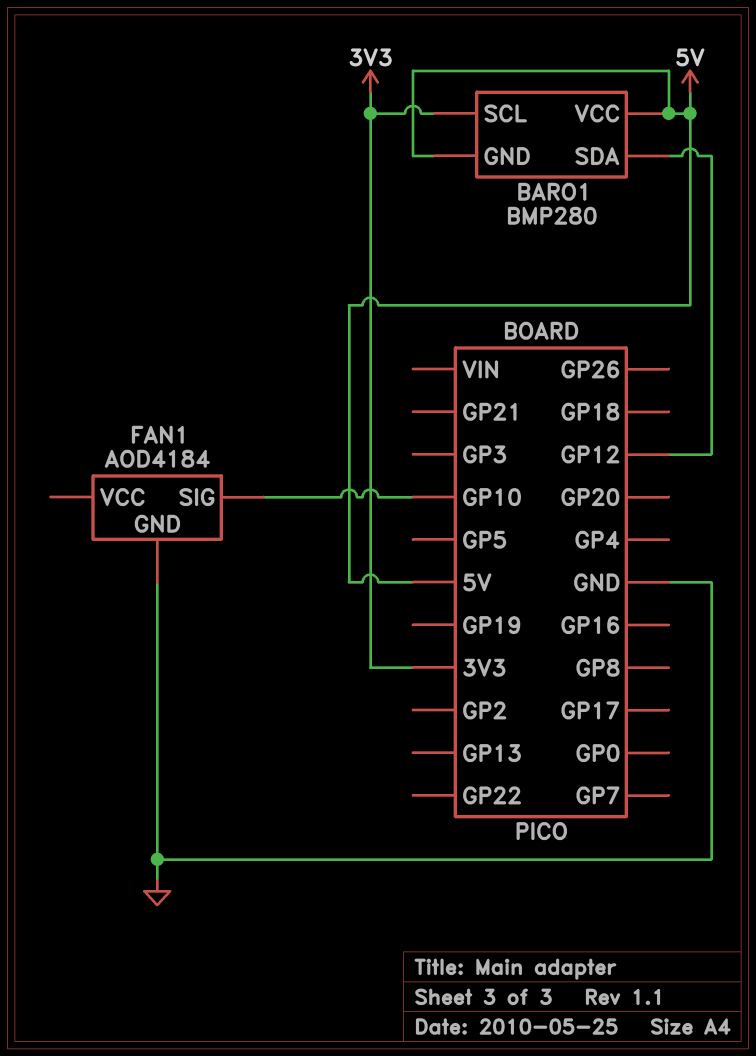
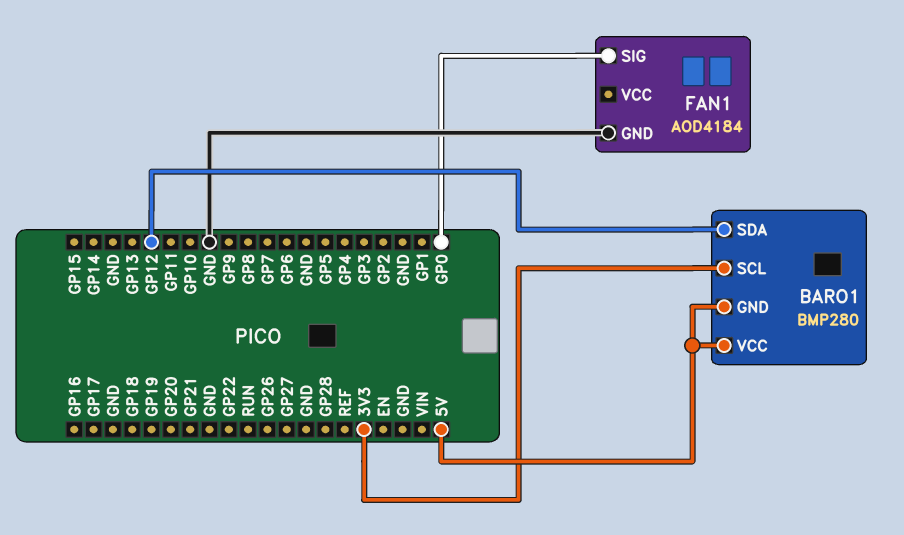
FAN1 pin SIG: GP10 -> GP0

